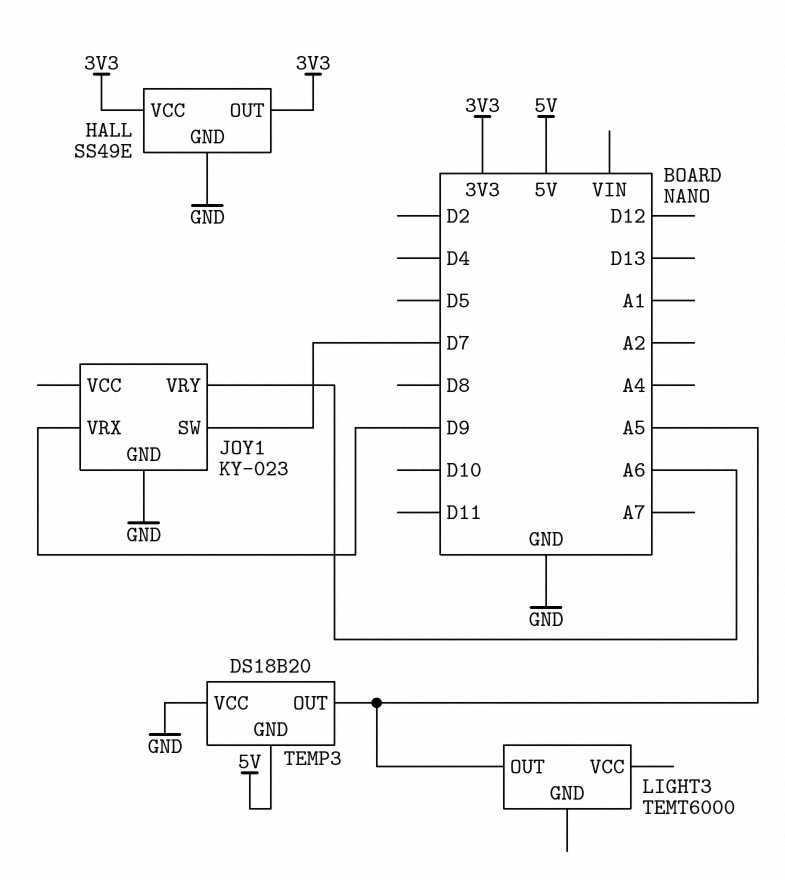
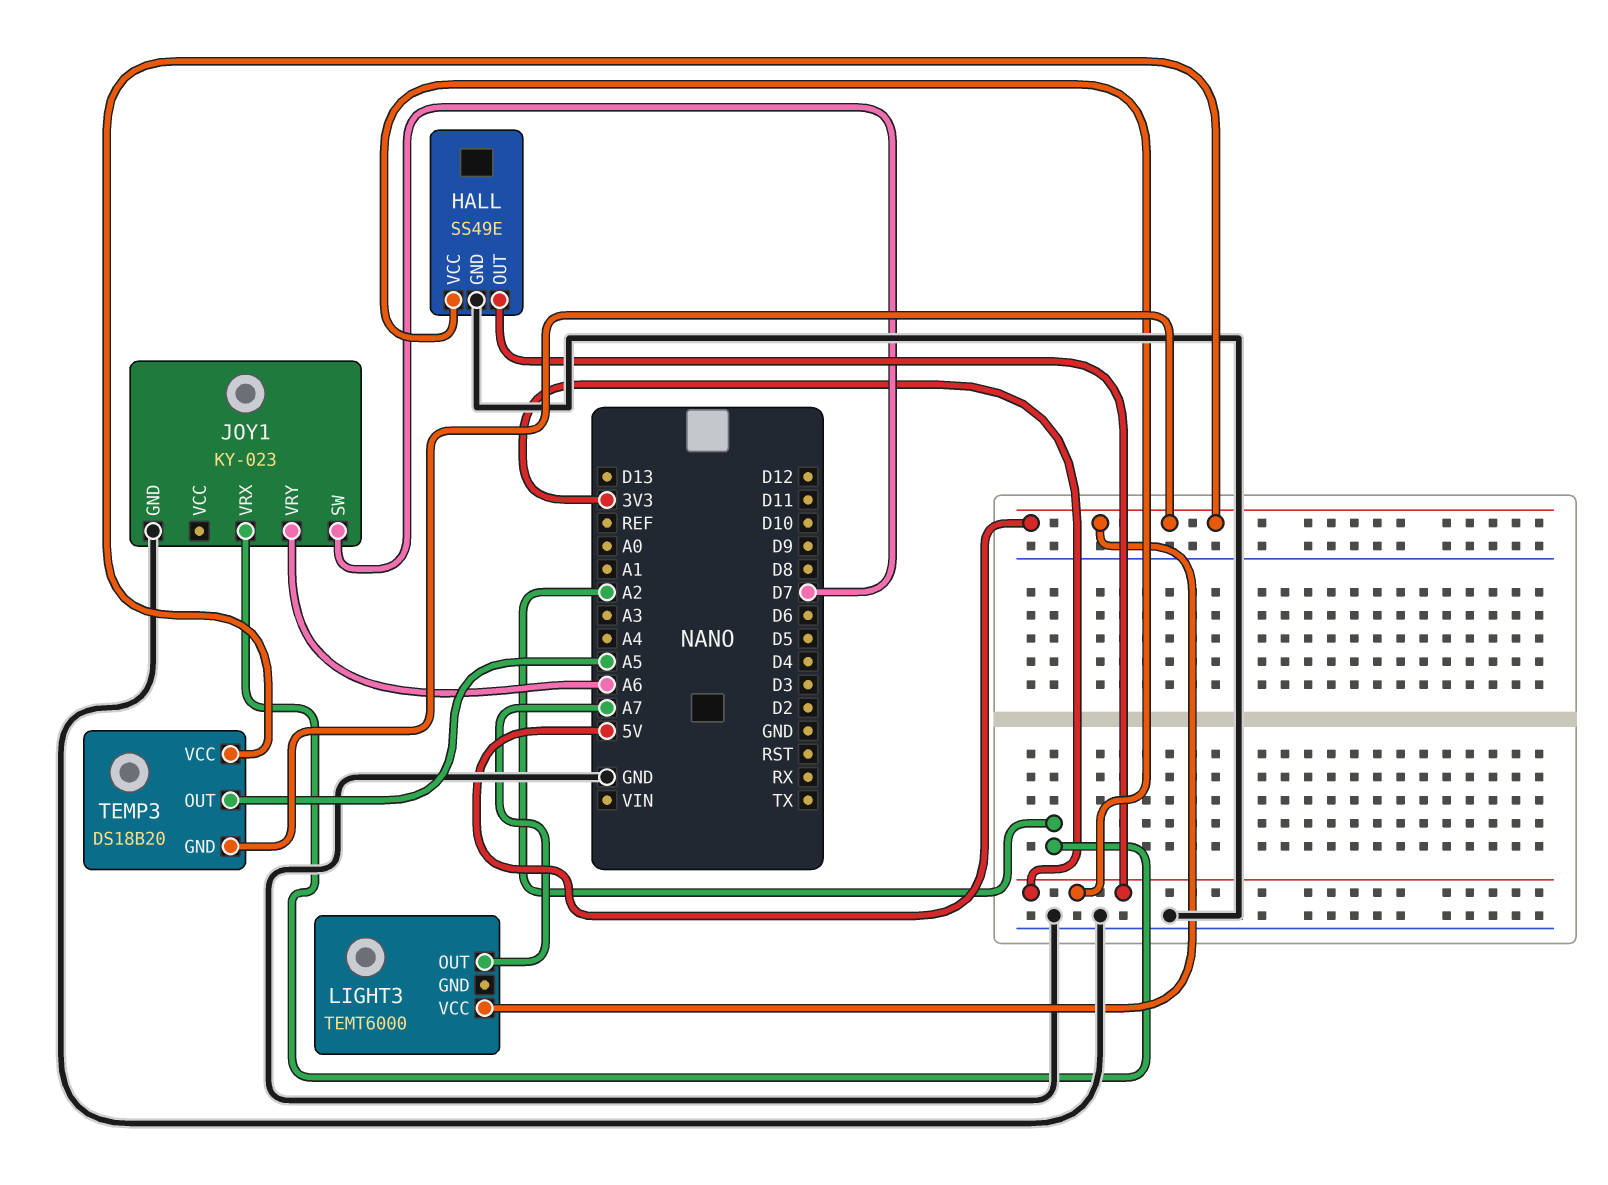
JOY1 pin VRX: D9 -> A2
LIGHT3 pin OUT: A5 -> A7
LIGHT3 pin VCC: none -> 5V
TEMP3 pin VCC: GND -> 5V

